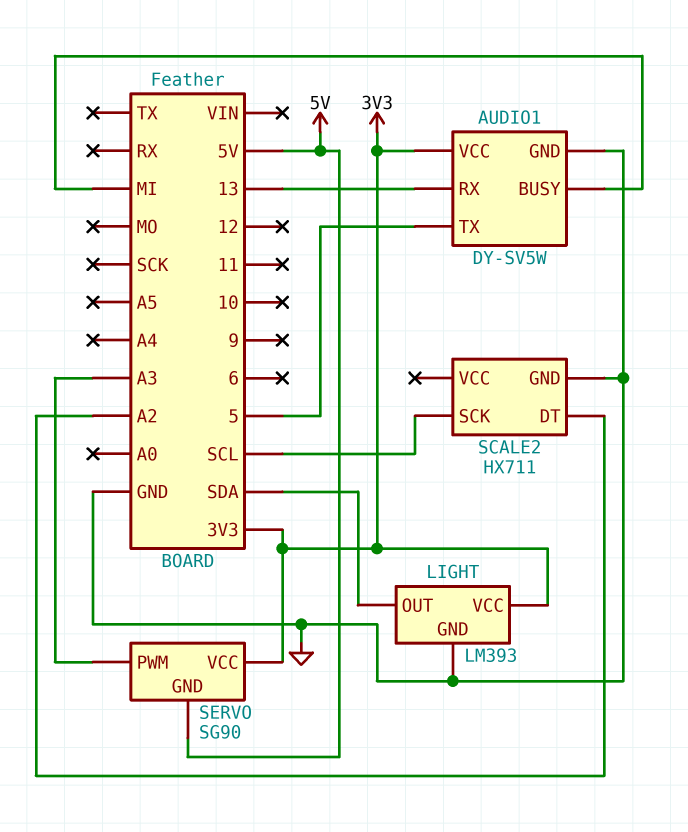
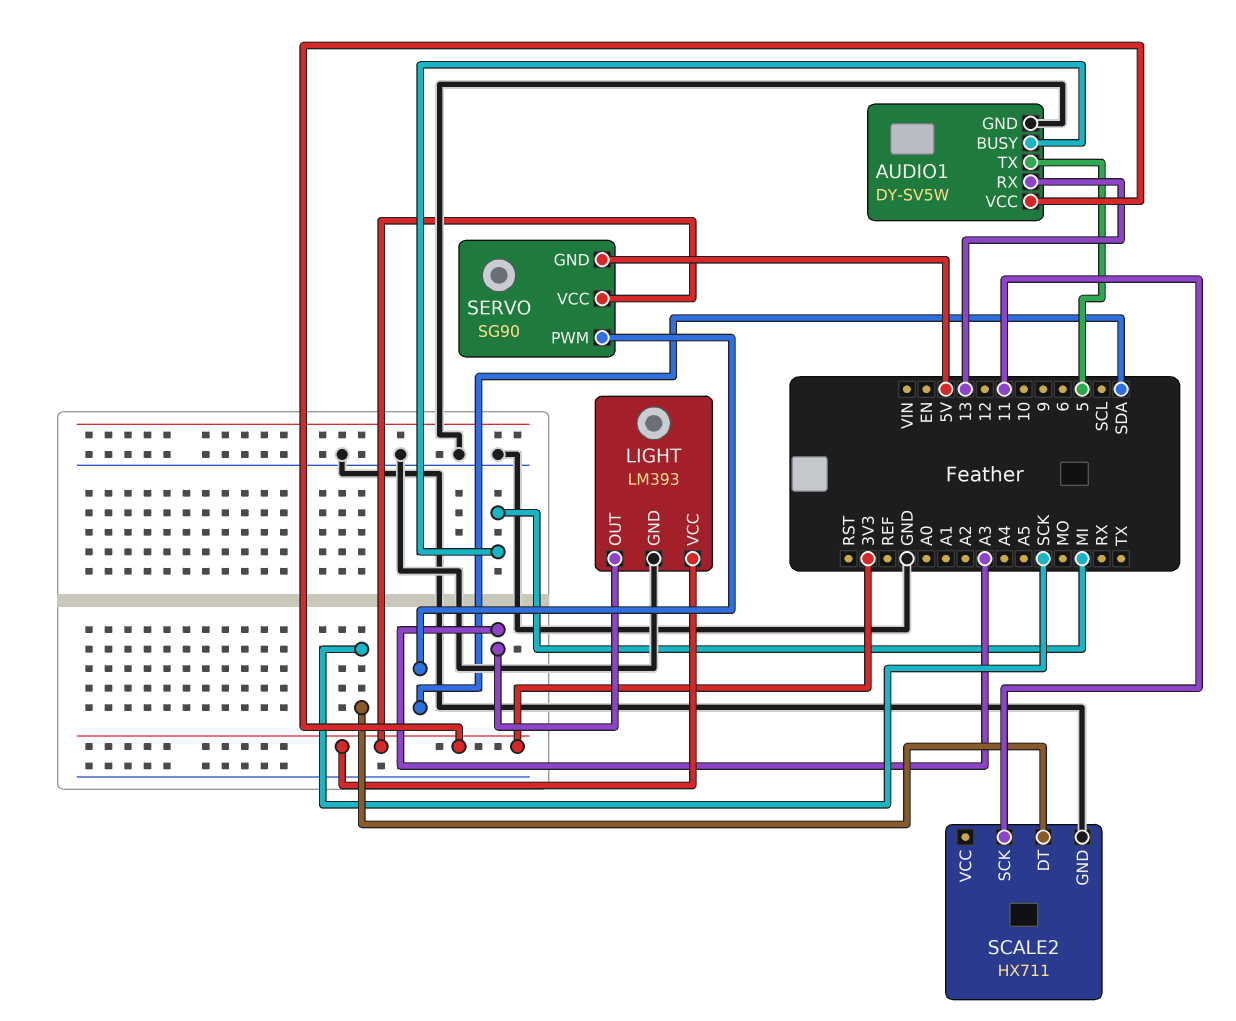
LIGHT pin OUT: SDA -> A3
SCALE2 pin DT: A2 -> SCK
SCALE2 pin SCK: SCL -> 11
SERVO pin PWM: A3 -> SDA

